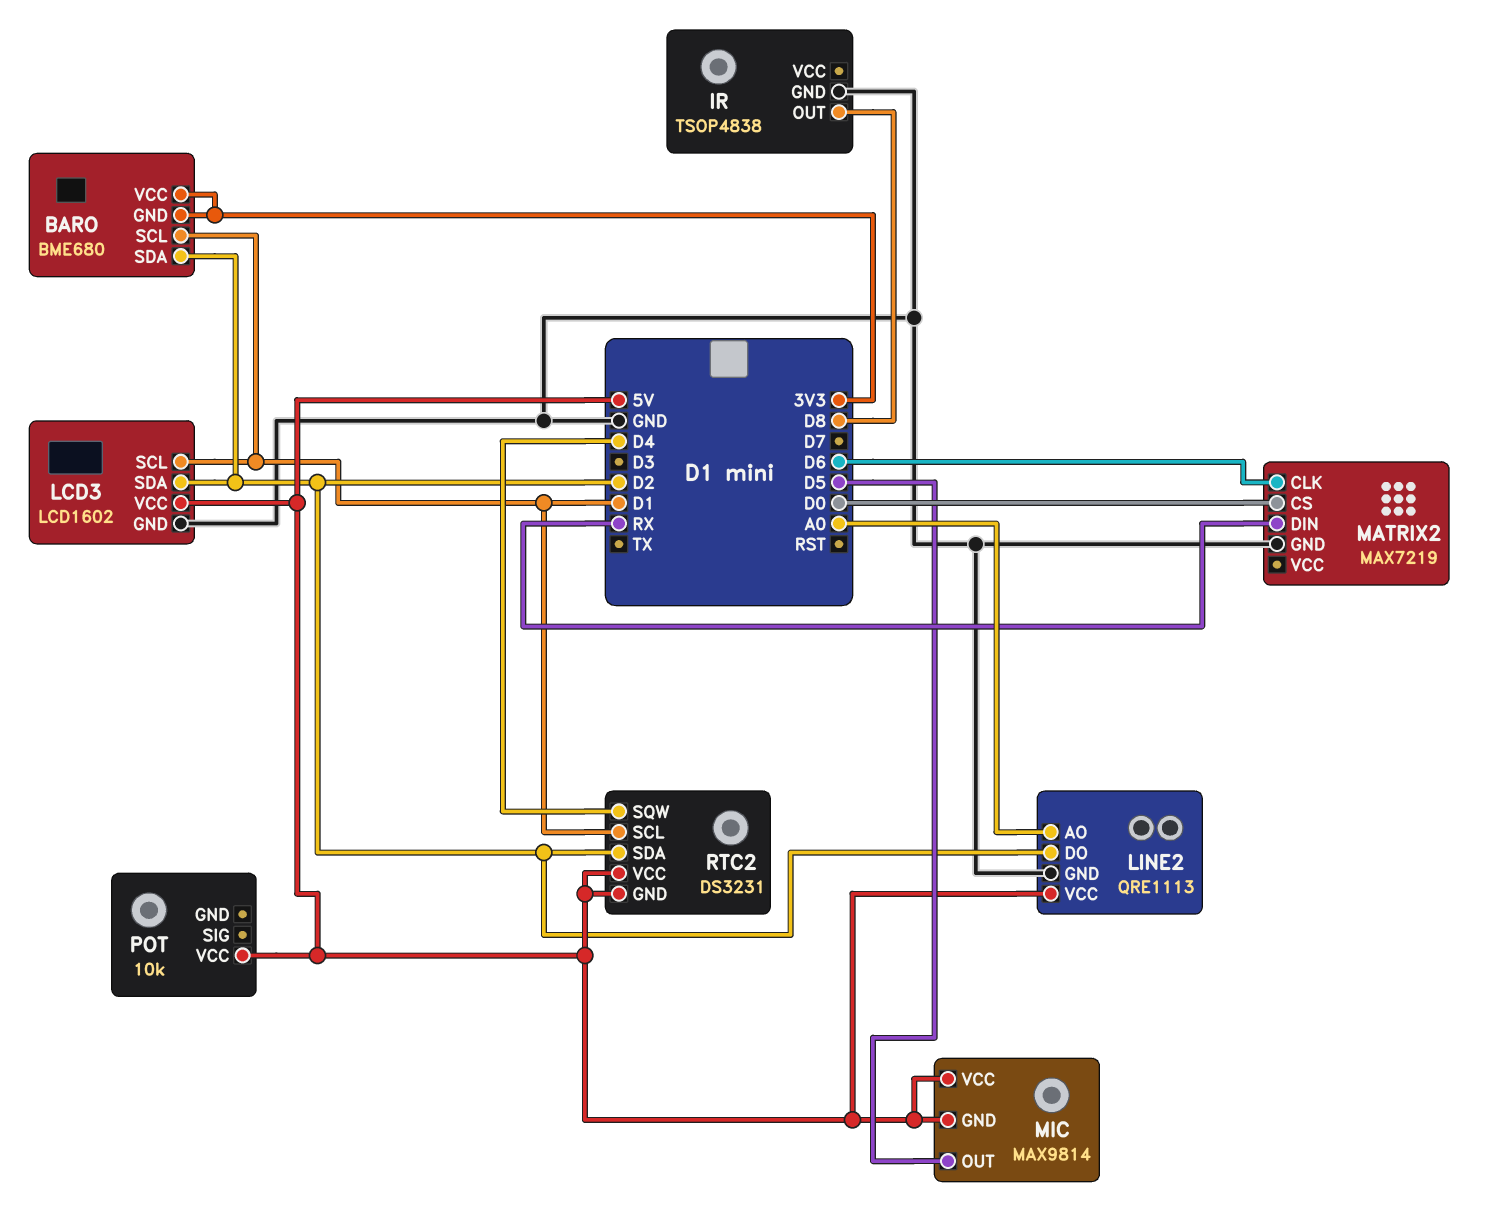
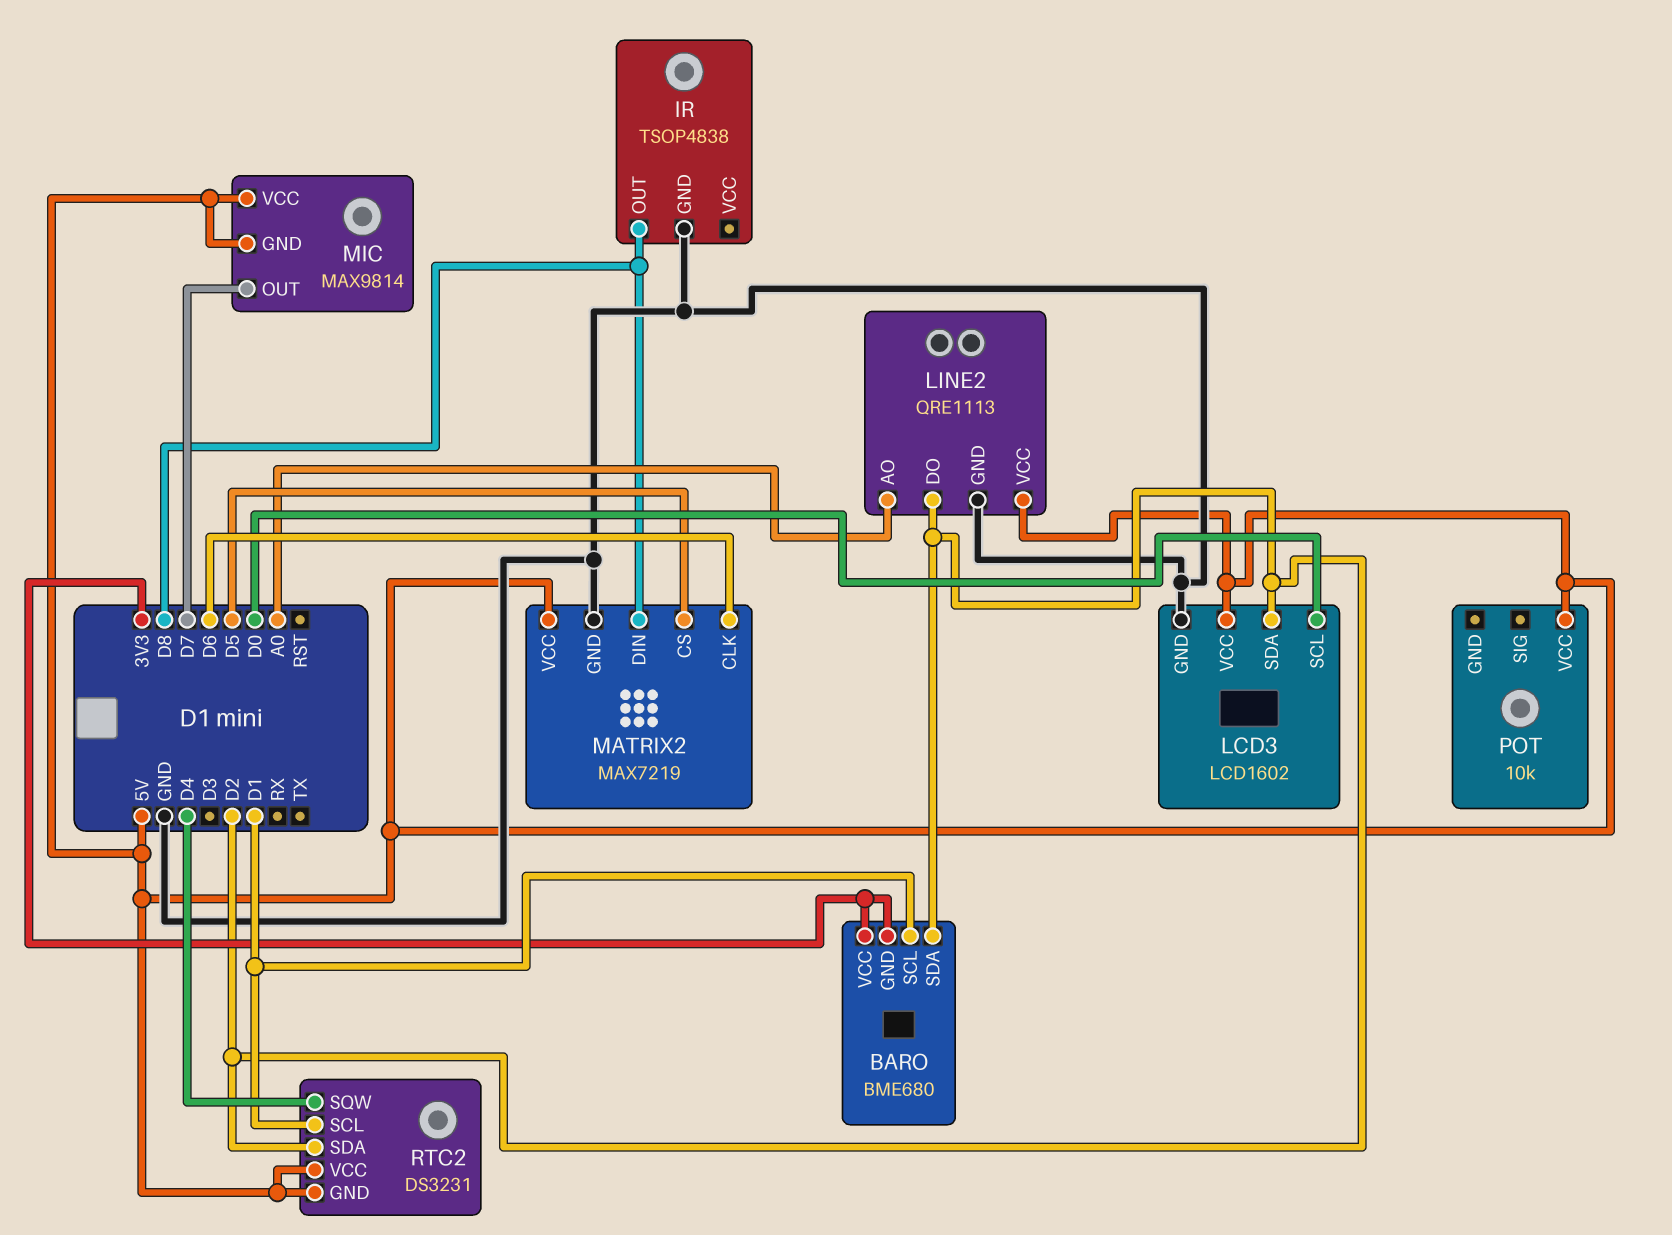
LCD3 pin SCL: D1 -> D0
MATRIX2 pin CS: D0 -> D5
MATRIX2 pin DIN: RX -> D8
MATRIX2 pin VCC: none -> 5V
MIC pin OUT: D5 -> D7

